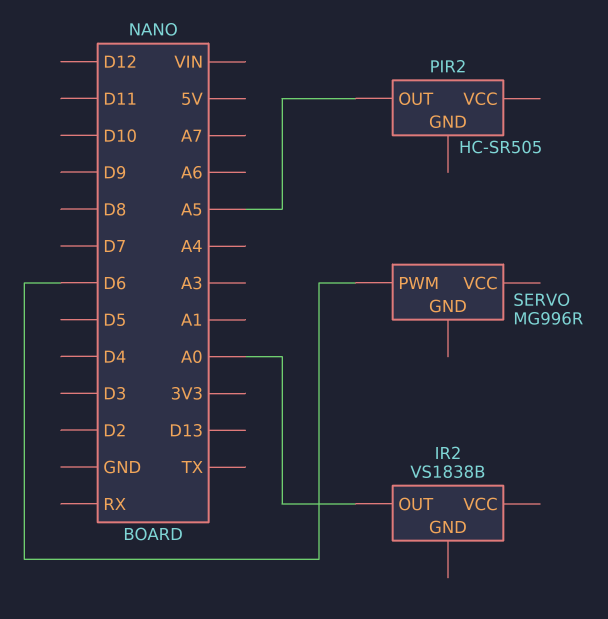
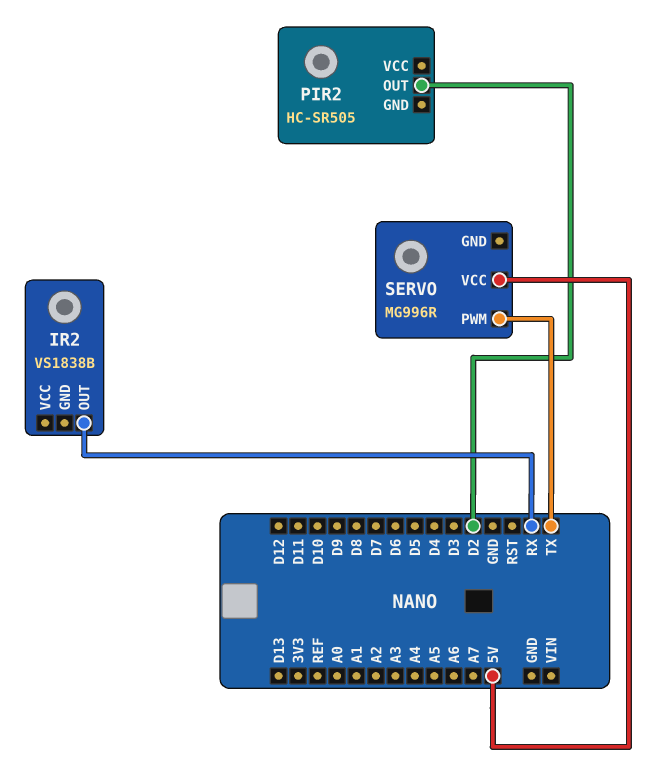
IR2 pin OUT: A0 -> RX
PIR2 pin OUT: A5 -> D2
SERVO pin PWM: D6 -> TX
SERVO pin VCC: none -> 5V

